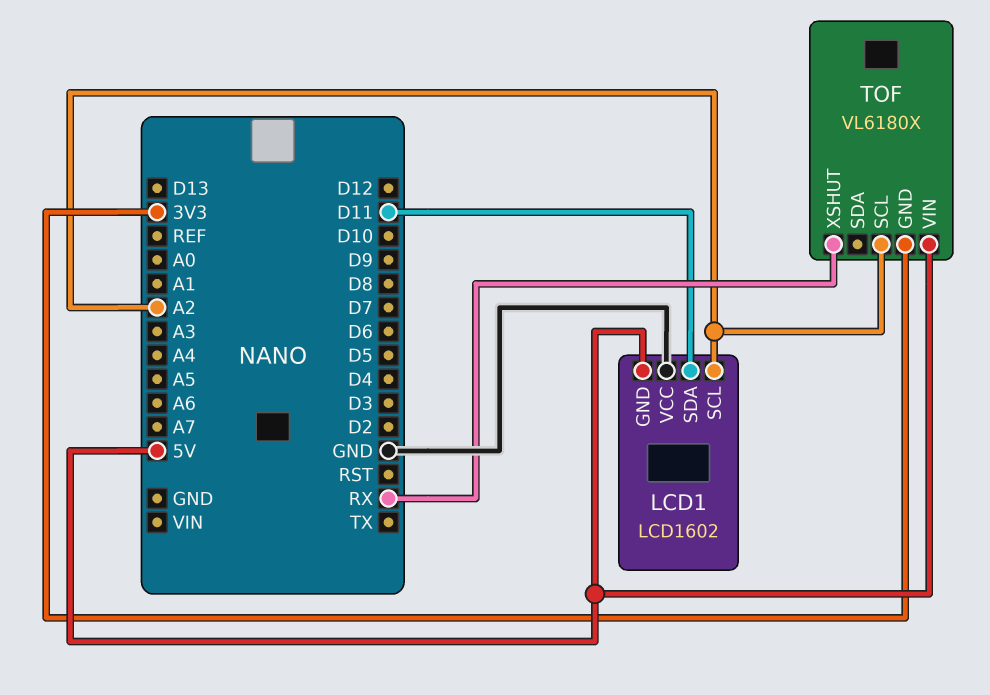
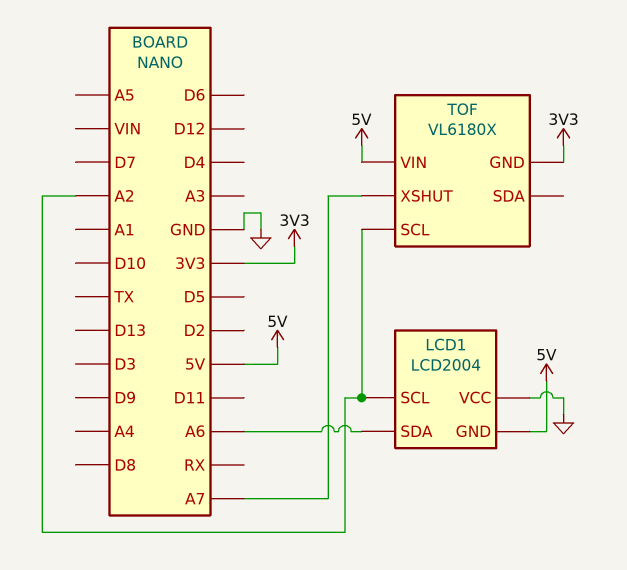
LCD1: LCD1602 -> LCD2004
LCD1 pin SDA: D11 -> A6
TOF pin XSHUT: RX -> A7

